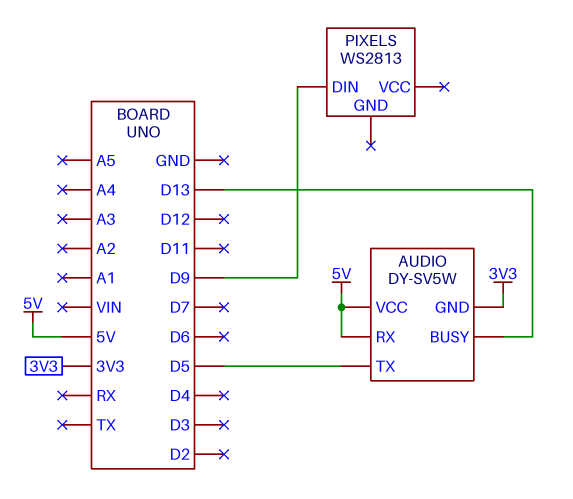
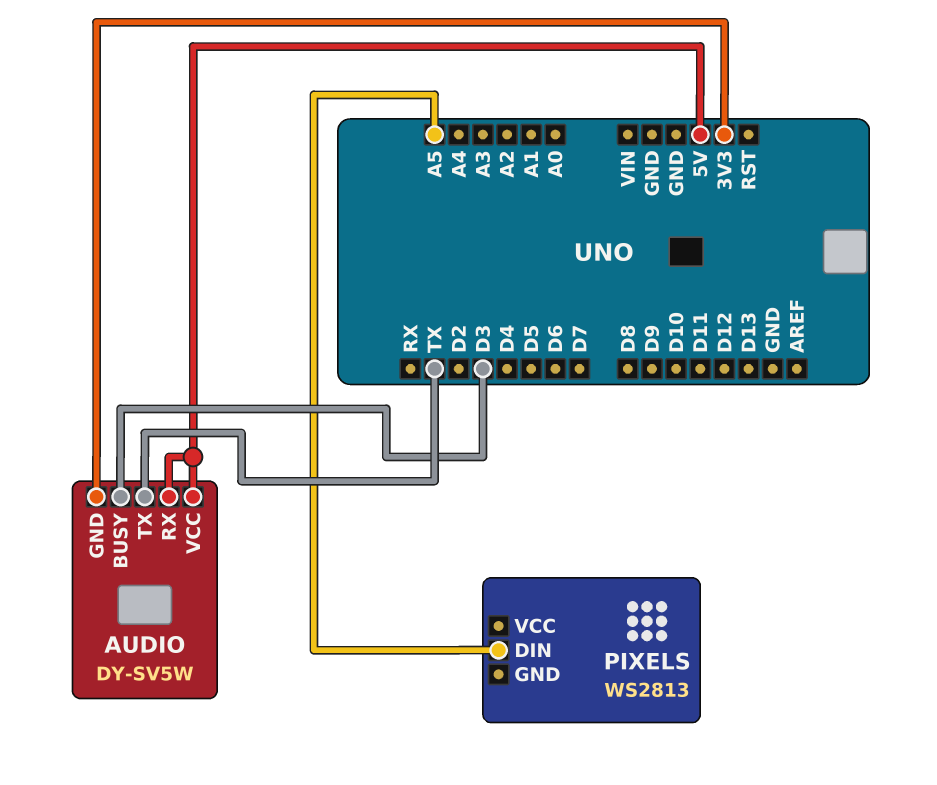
AUDIO pin BUSY: D13 -> D3
AUDIO pin TX: D5 -> TX
PIXELS pin DIN: D9 -> A5

